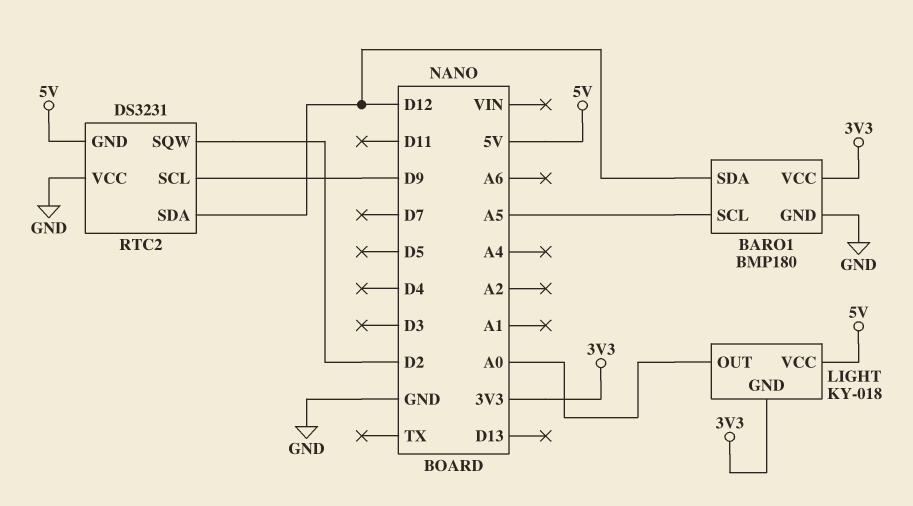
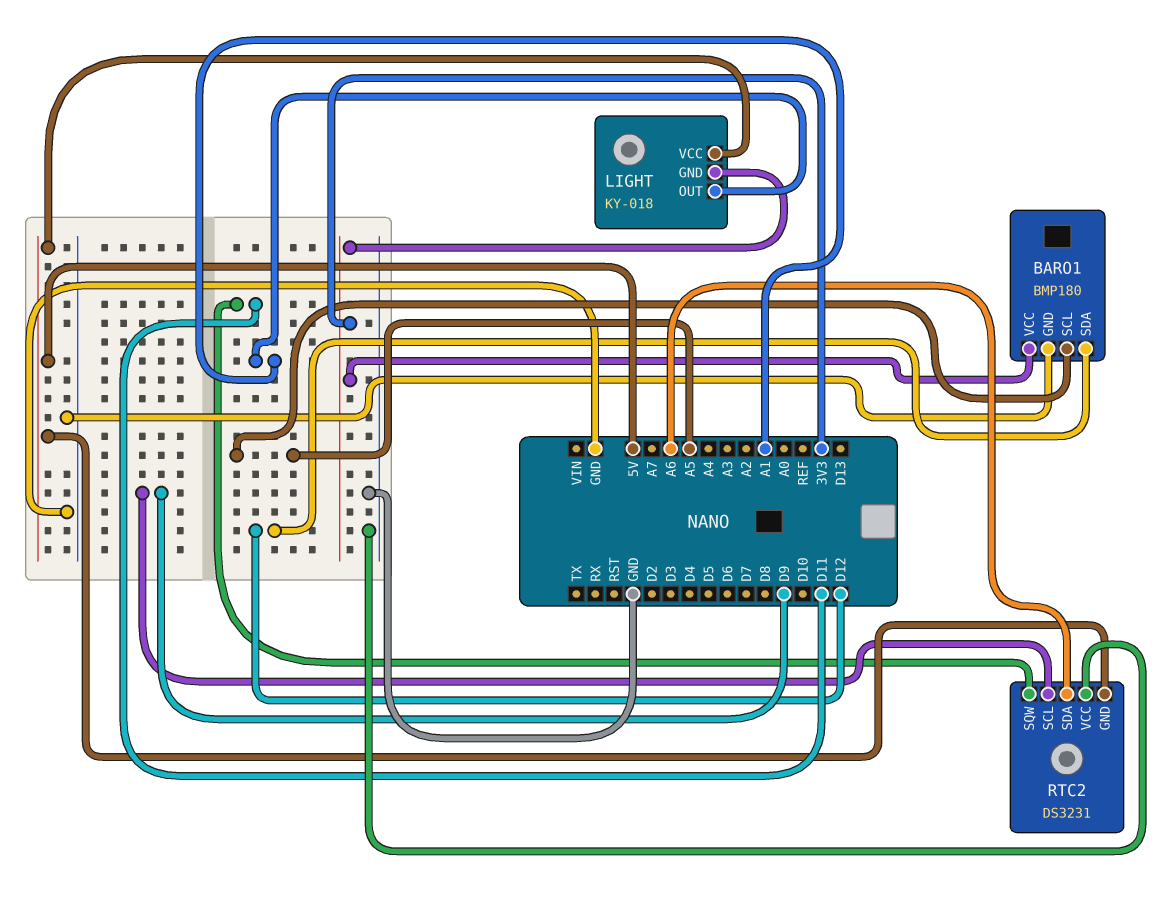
LIGHT pin OUT: A0 -> A1
RTC2 pin SDA: D12 -> A6
RTC2 pin SQW: D2 -> D11

